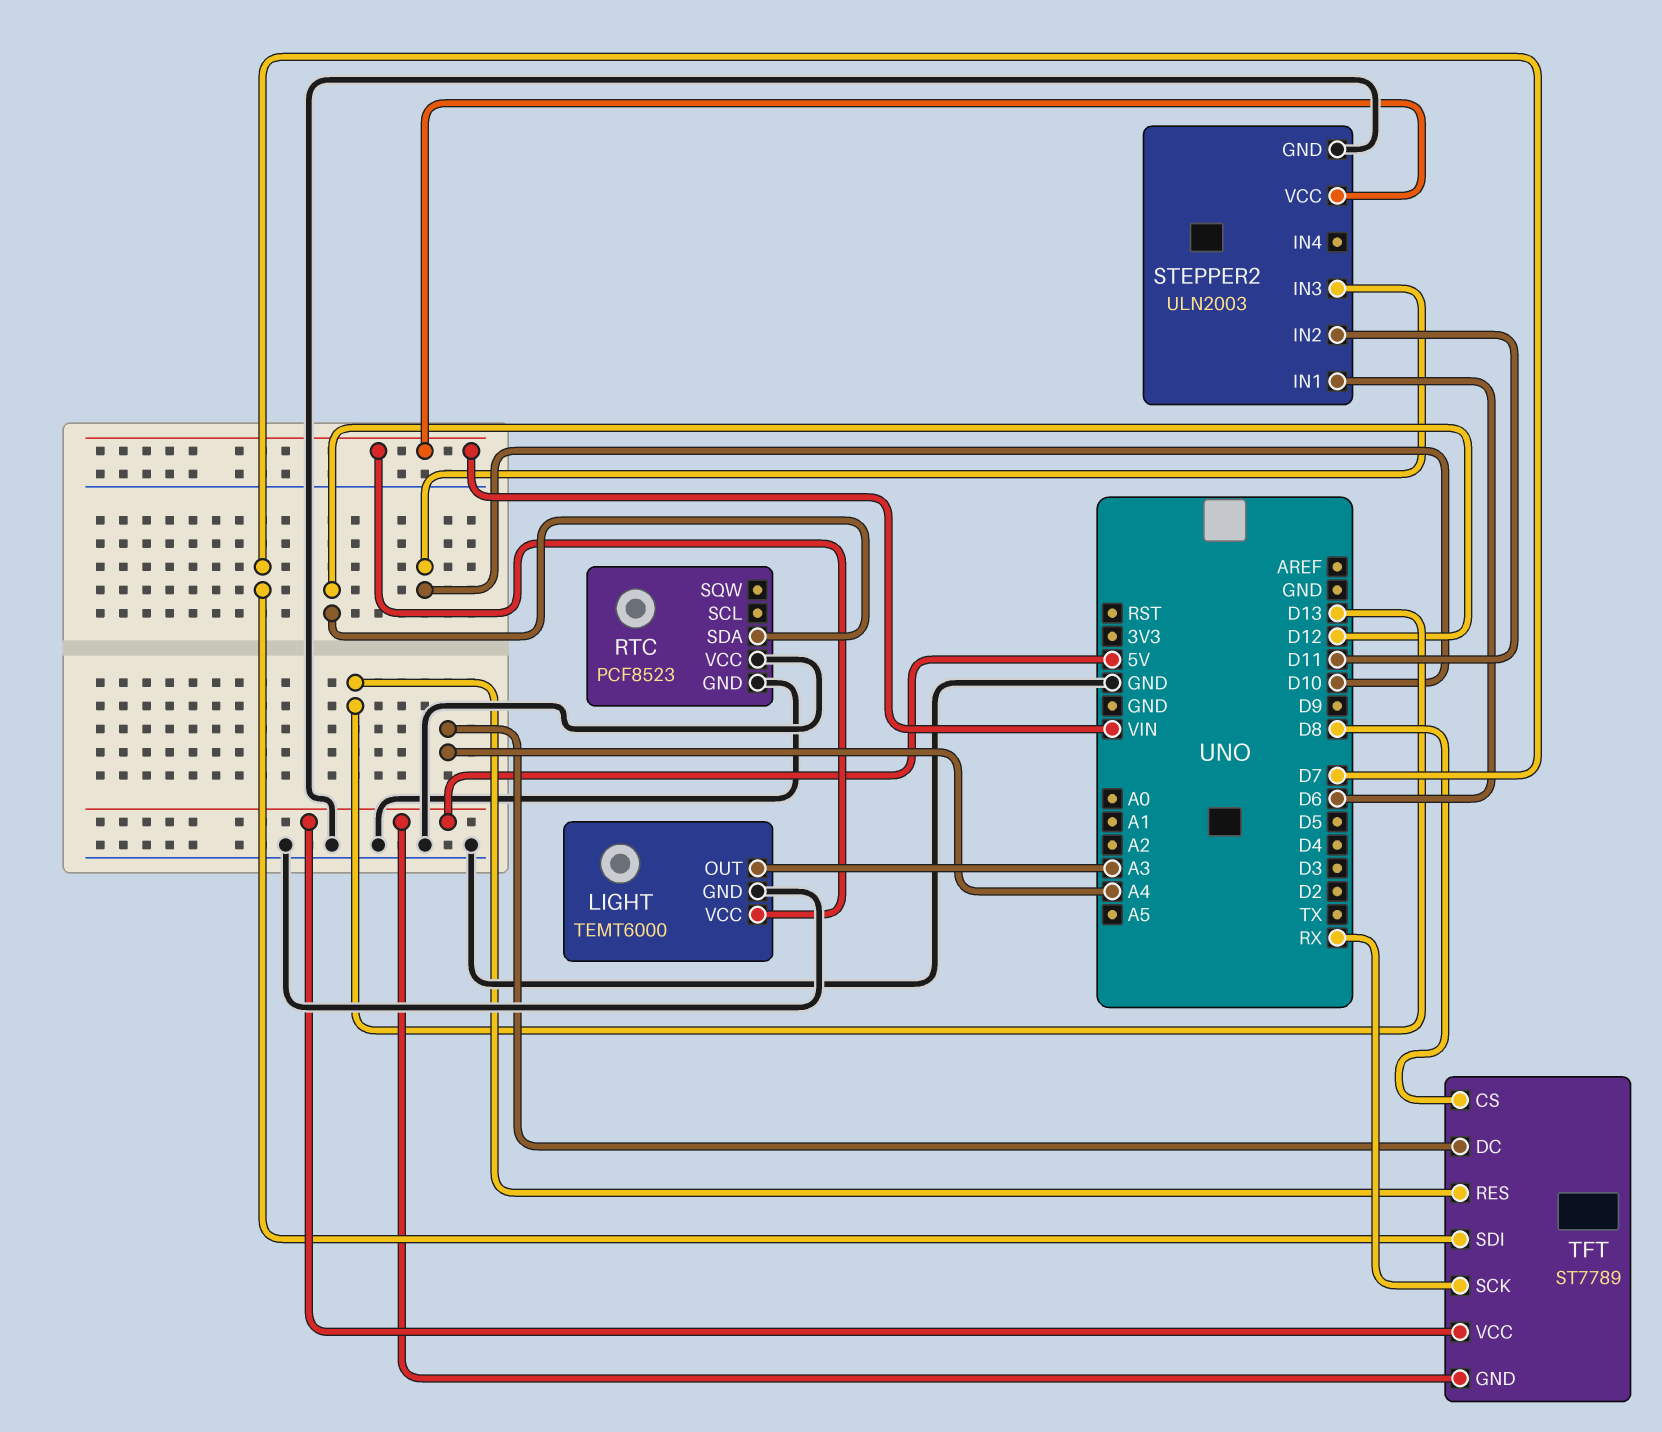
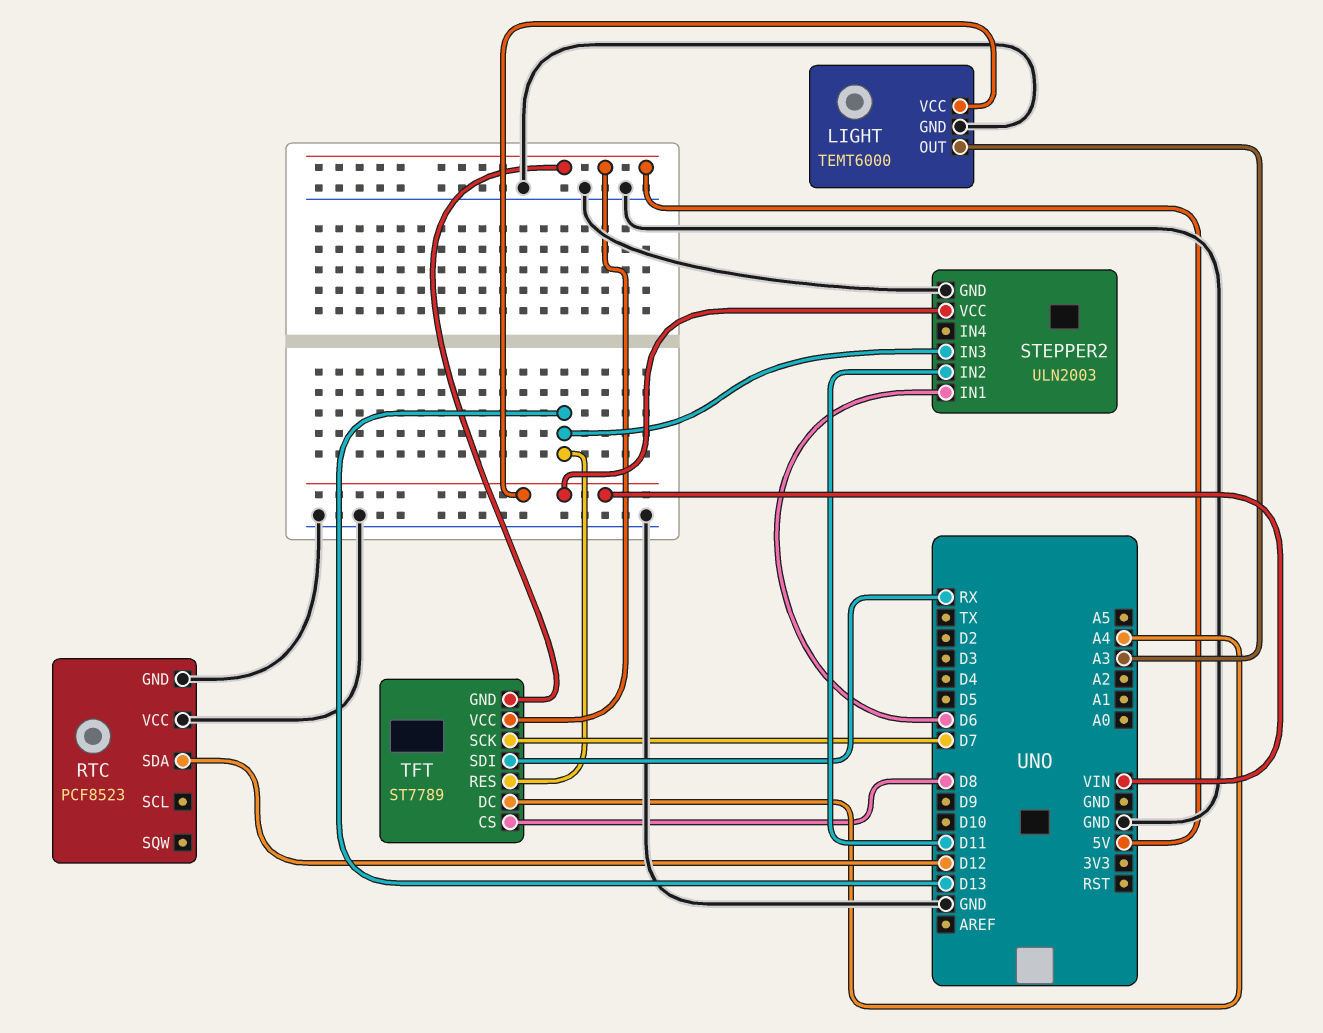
STEPPER2 pin IN3: D10 -> D13
TFT pin SCK: RX -> D7
TFT pin SDI: D7 -> RX

